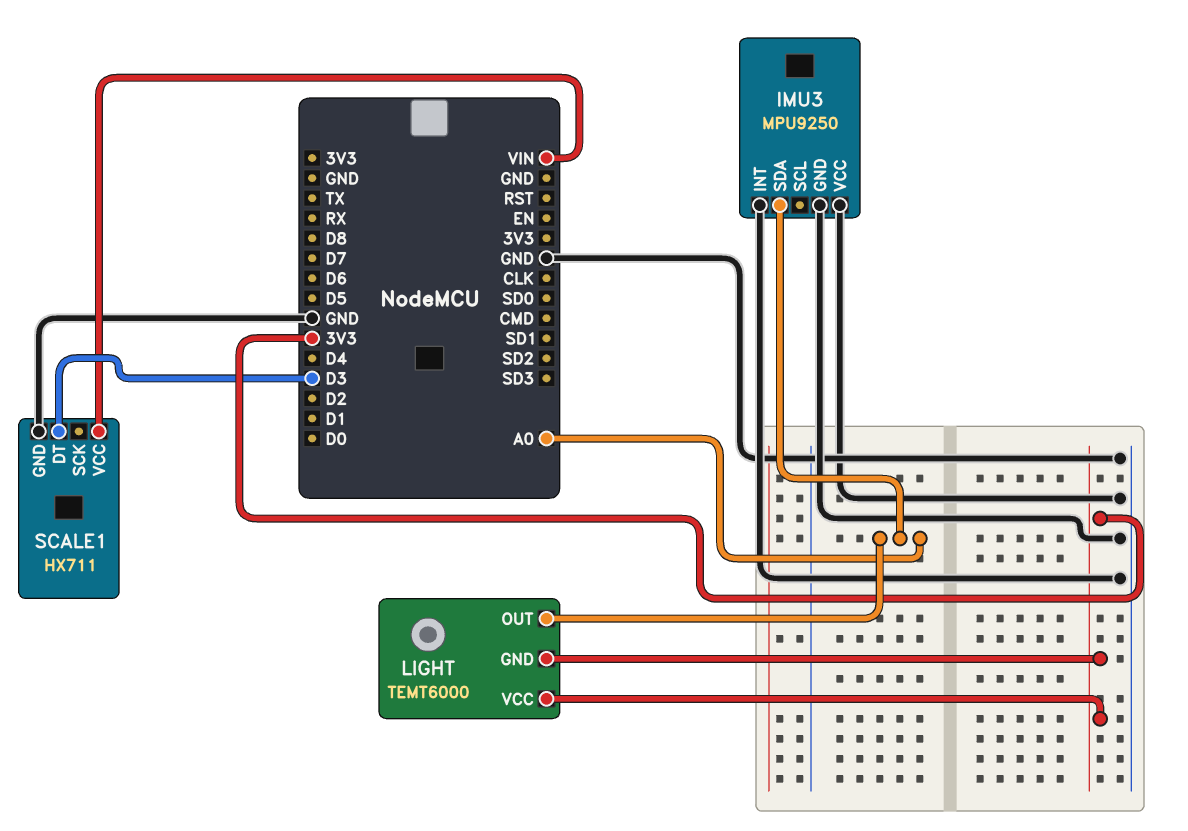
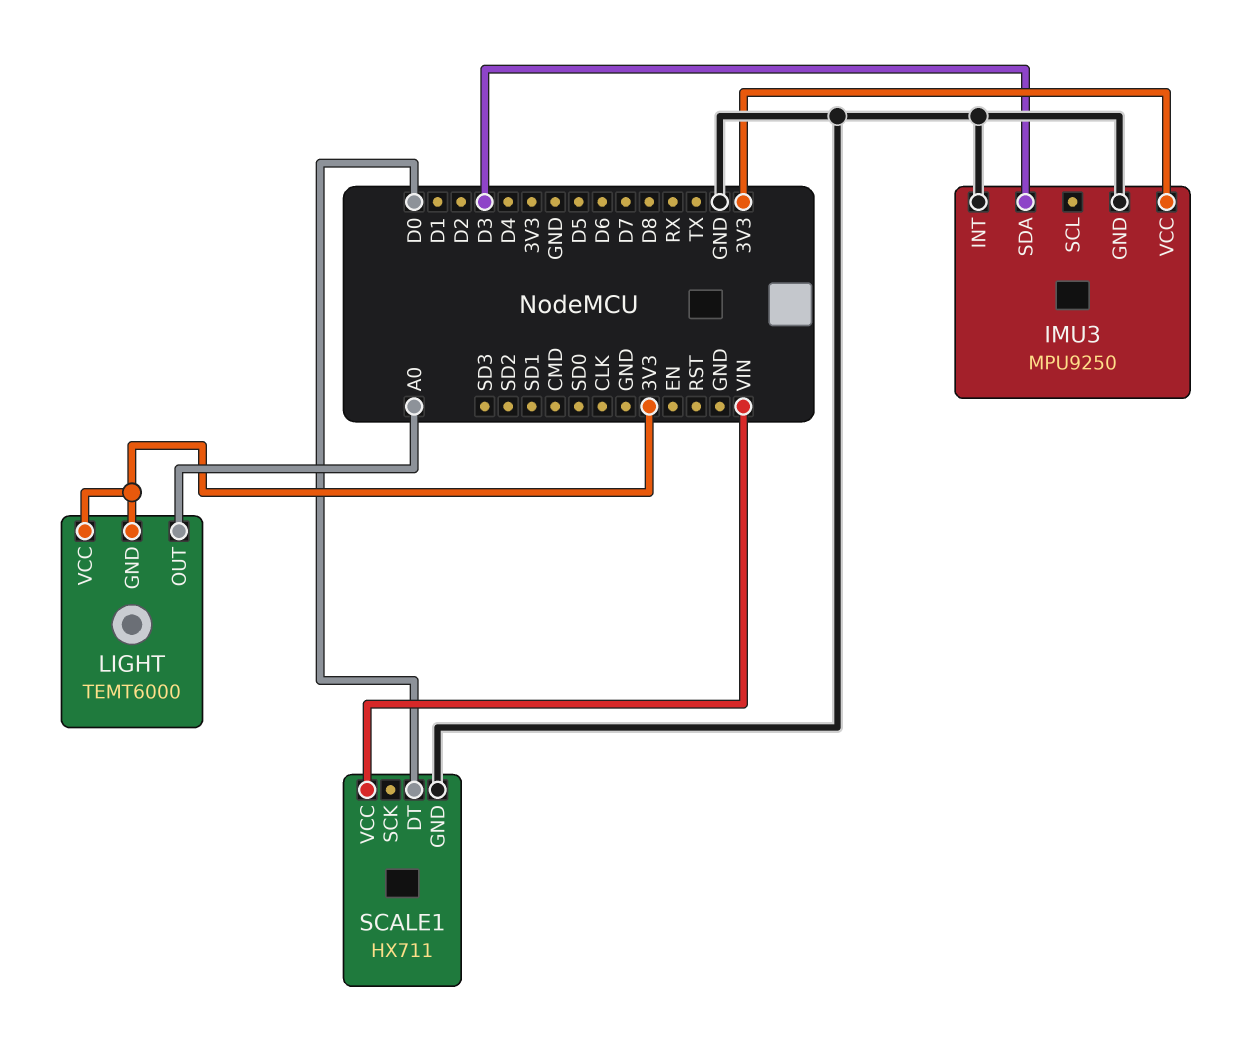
IMU3 pin SDA: A0 -> D3
IMU3 pin VCC: GND -> 3V3
SCALE1 pin DT: D3 -> D0

